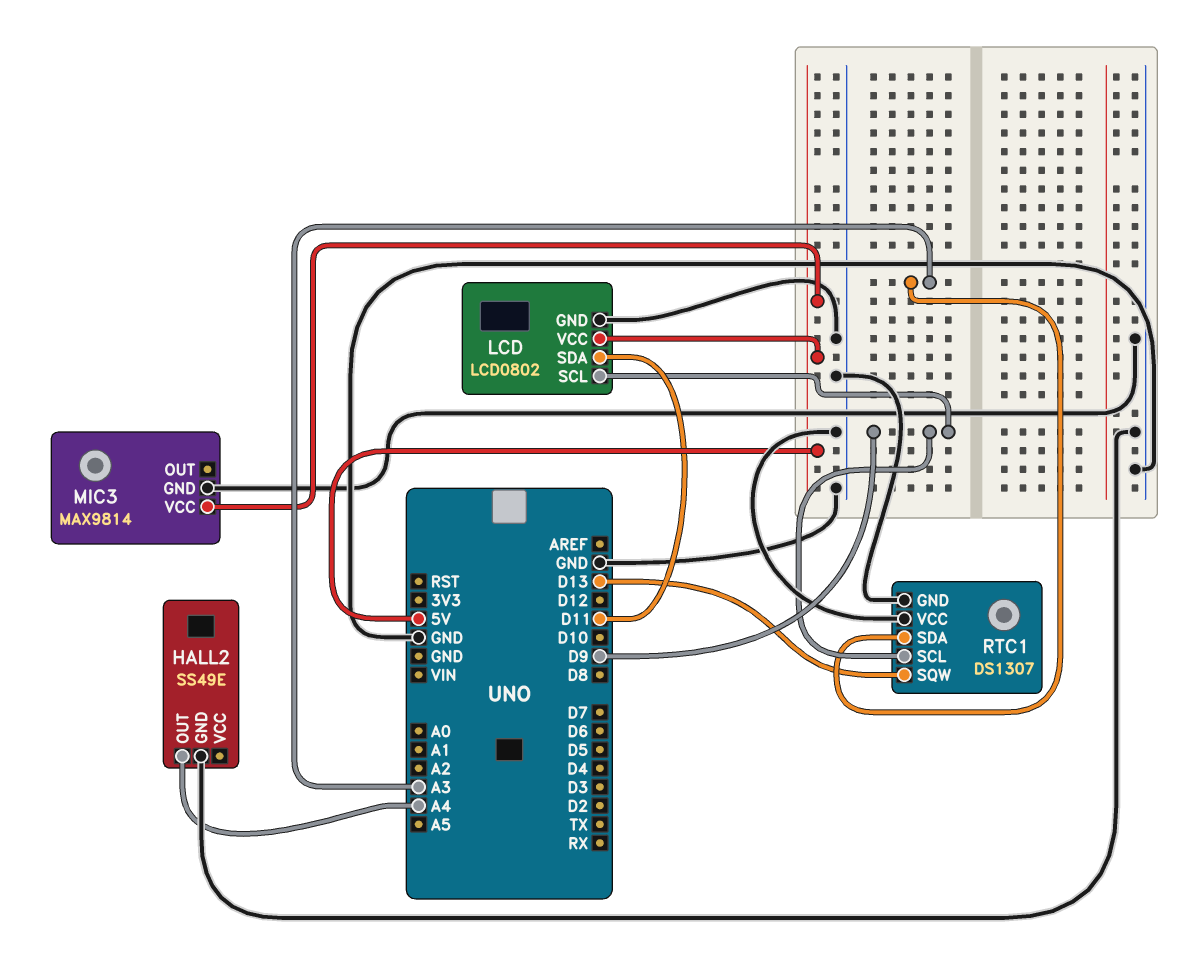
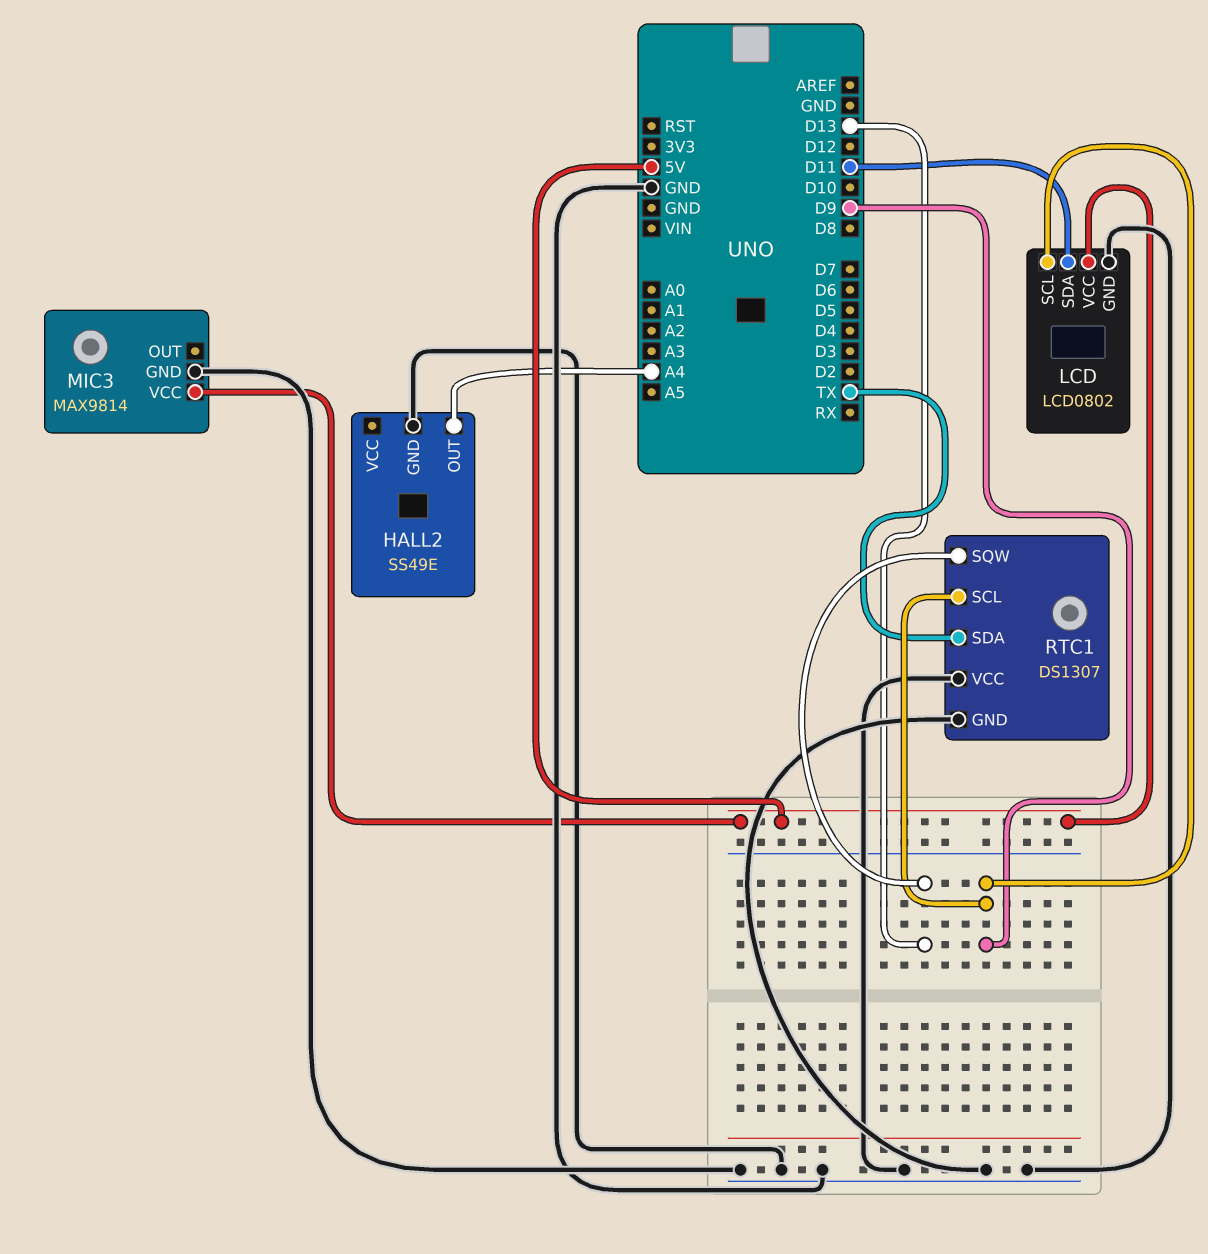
RTC1 pin SDA: A3 -> TX

